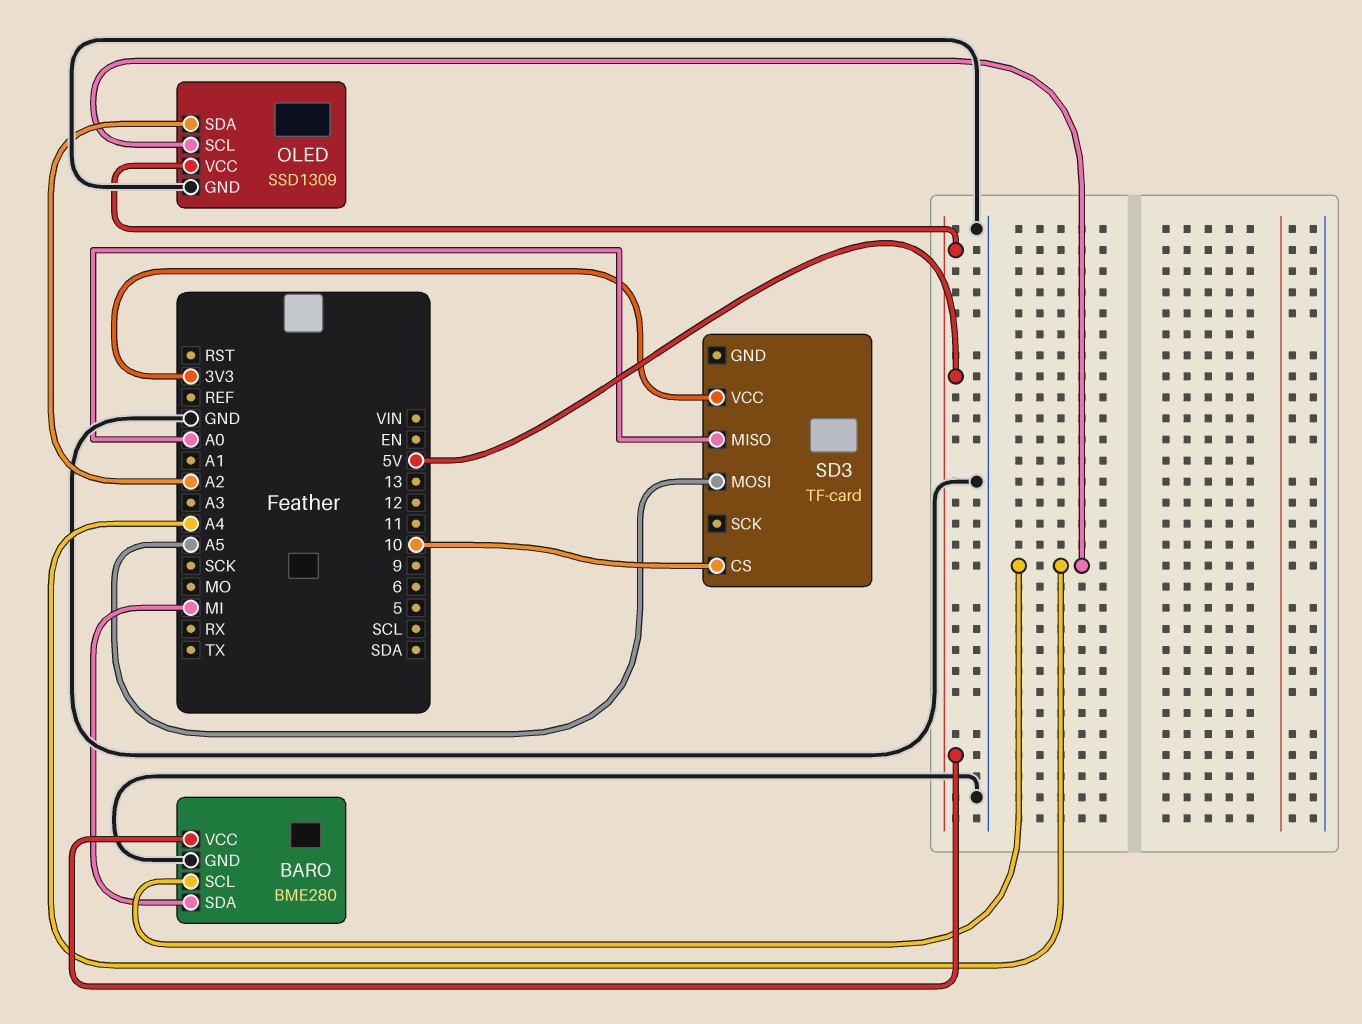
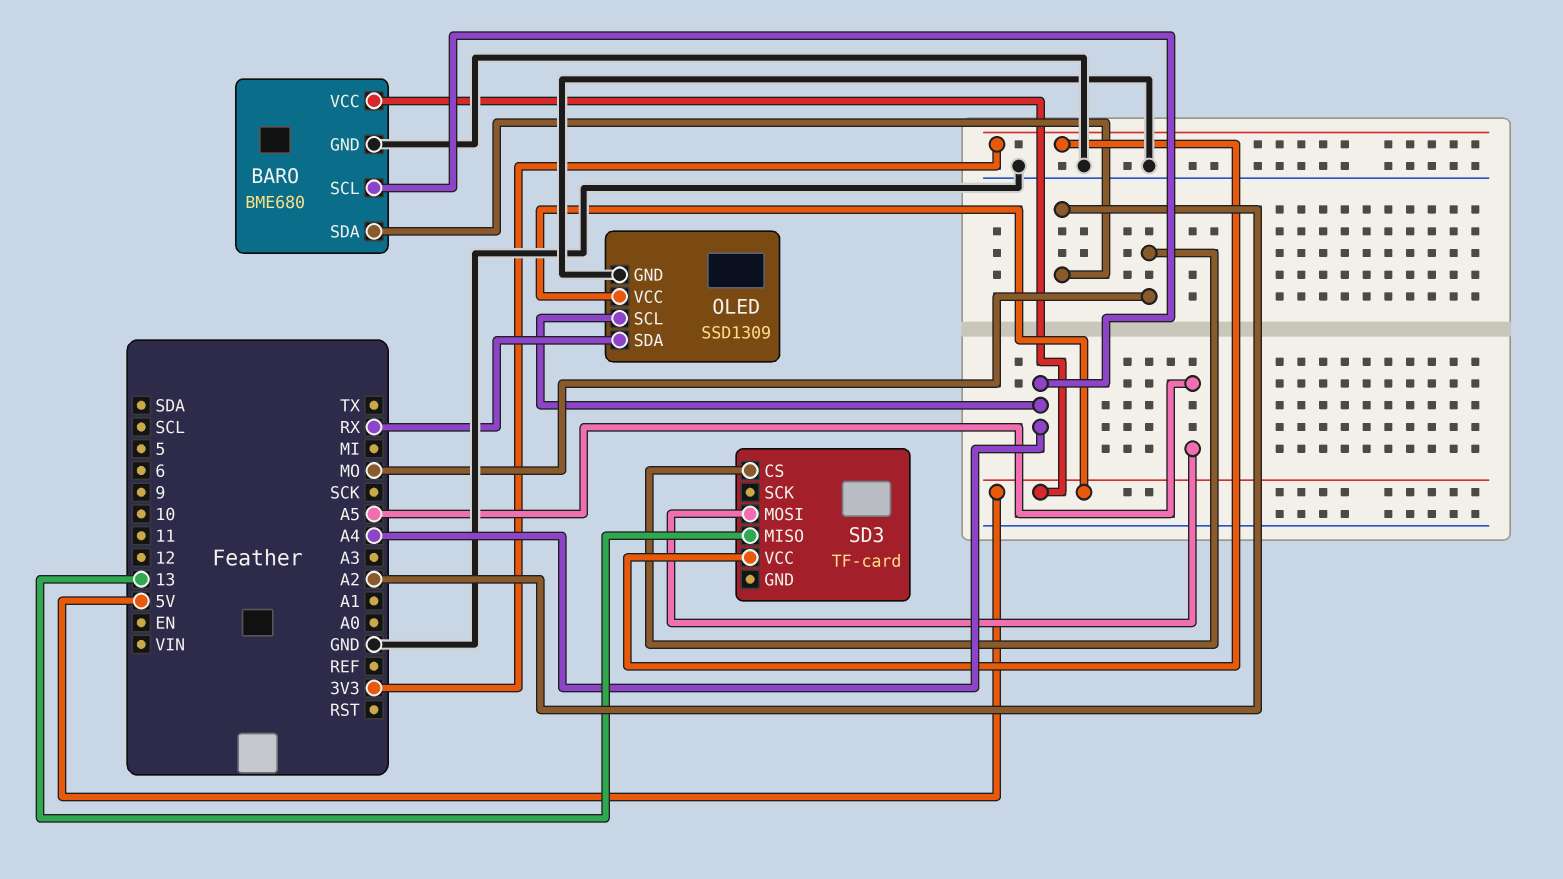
BARO: BME280 -> BME680
BARO pin SDA: MI -> A2
OLED pin SDA: A2 -> RX
SD3 pin CS: 10 -> MO
SD3 pin MISO: A0 -> 13

